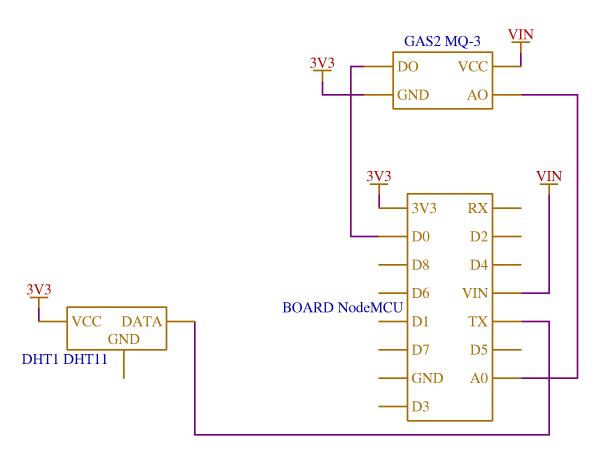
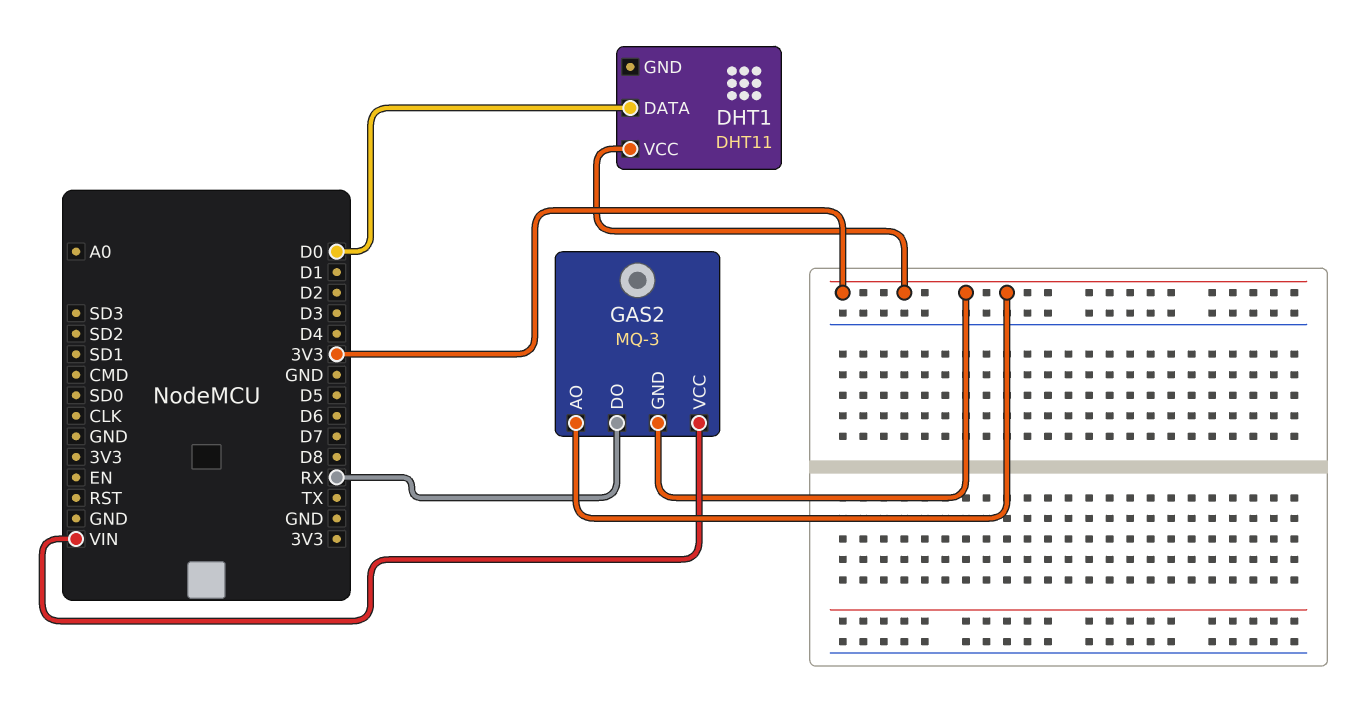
DHT1 pin DATA: TX -> D0
GAS2 pin AO: A0 -> 3V3
GAS2 pin DO: D0 -> RX

